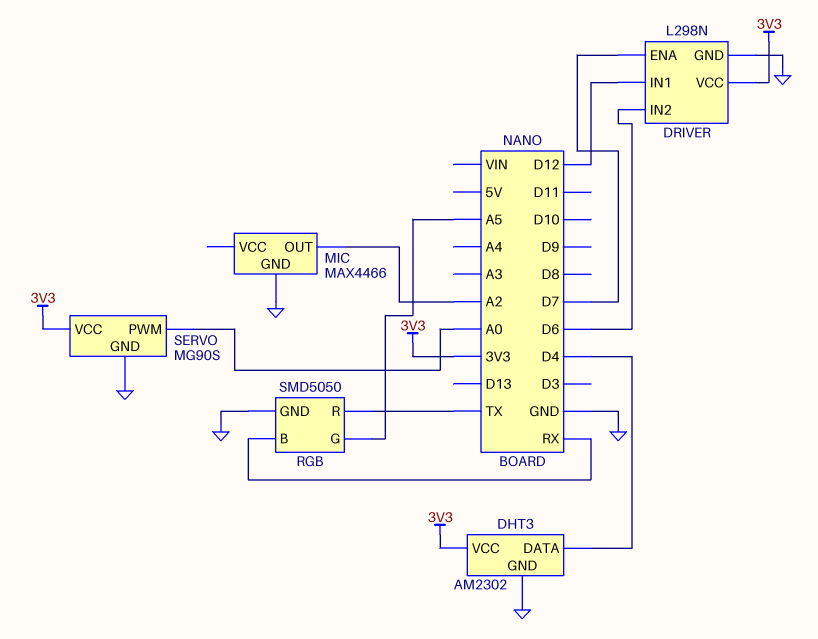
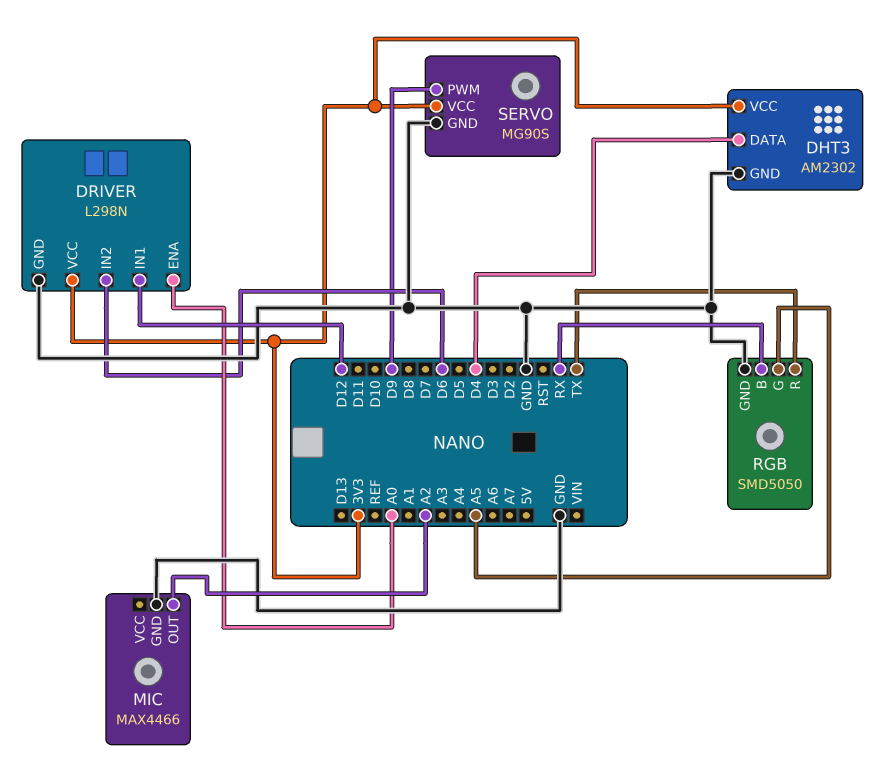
DRIVER pin ENA: D7 -> A0
SERVO pin PWM: A0 -> D9

